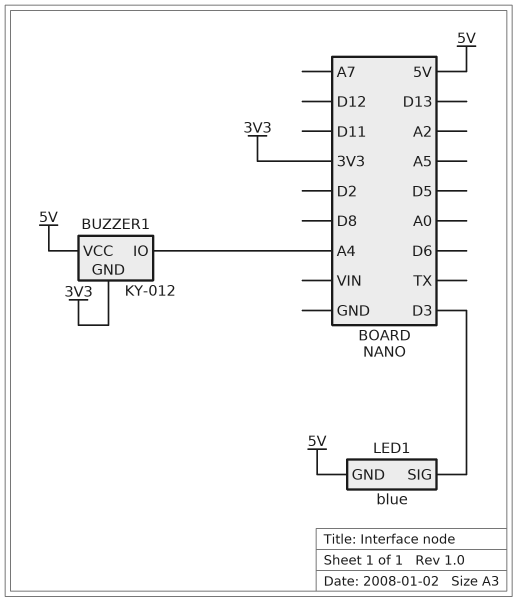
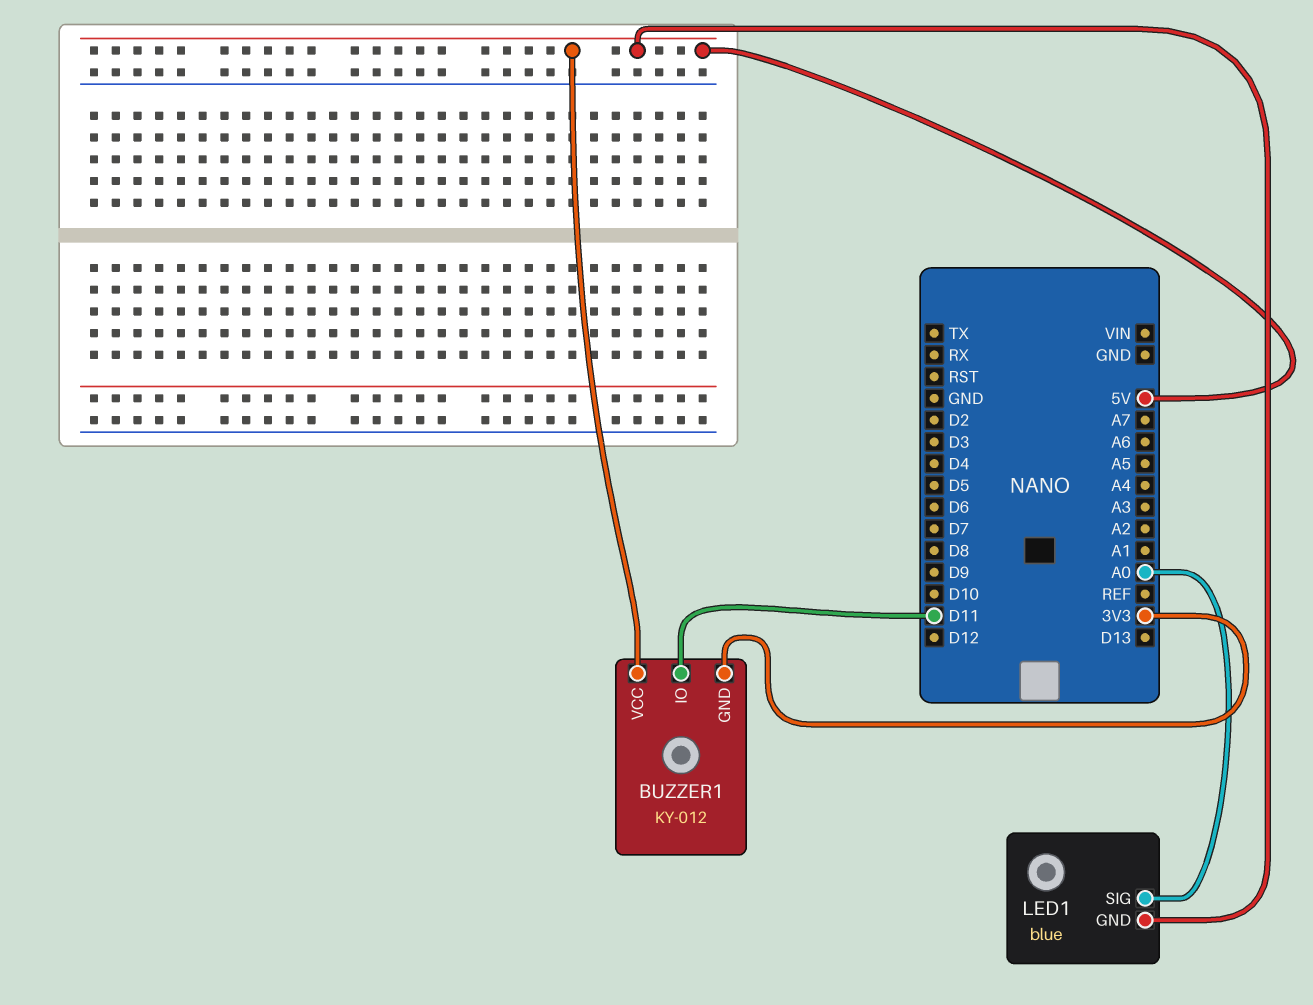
BUZZER1 pin IO: A4 -> D11
LED1 pin SIG: D3 -> A0

